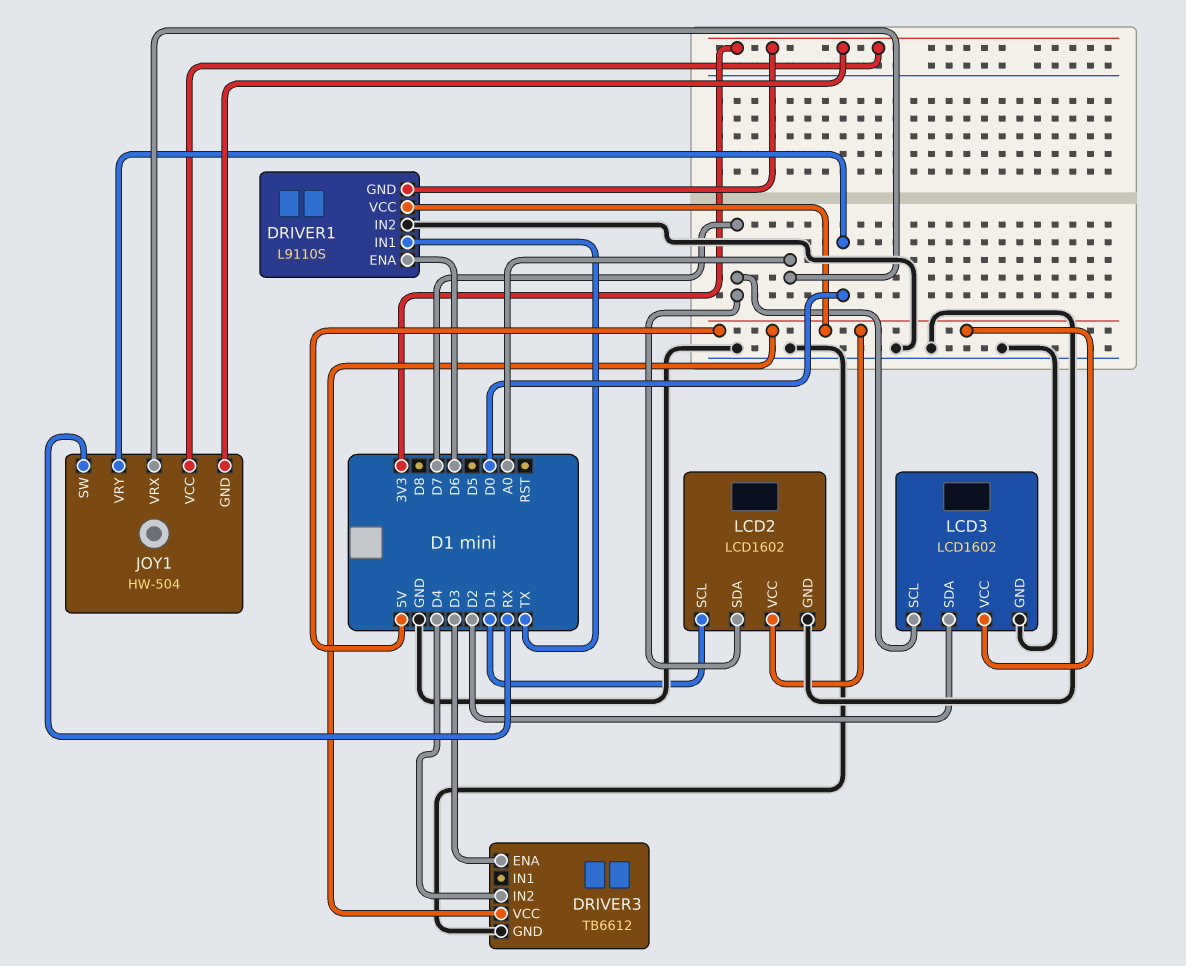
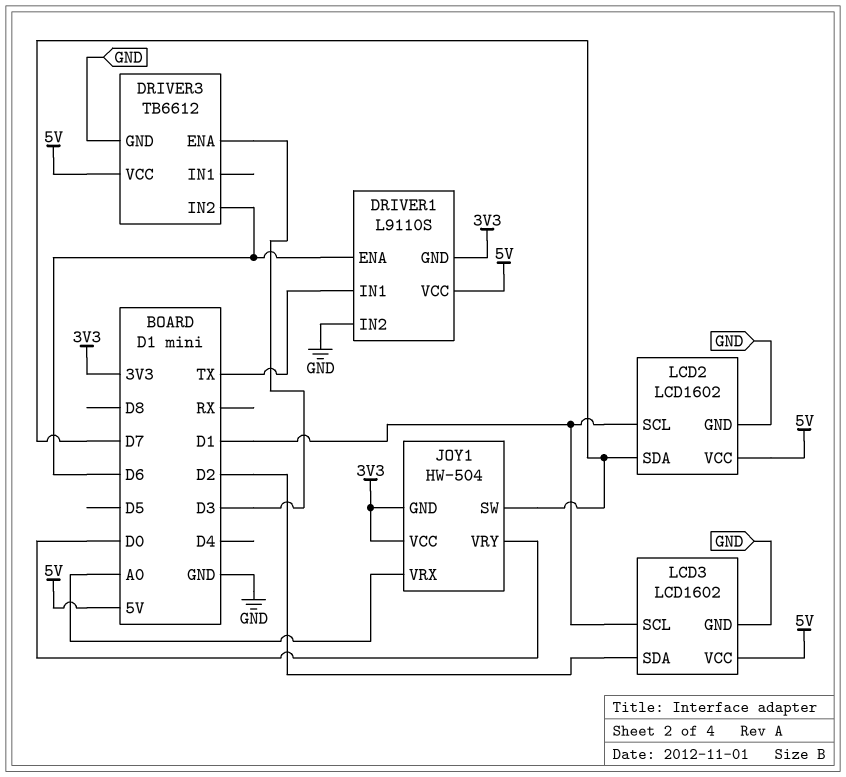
DRIVER3 pin IN2: D4 -> D6
JOY1 pin SW: RX -> D7
LCD3 pin SCL: D7 -> D1

